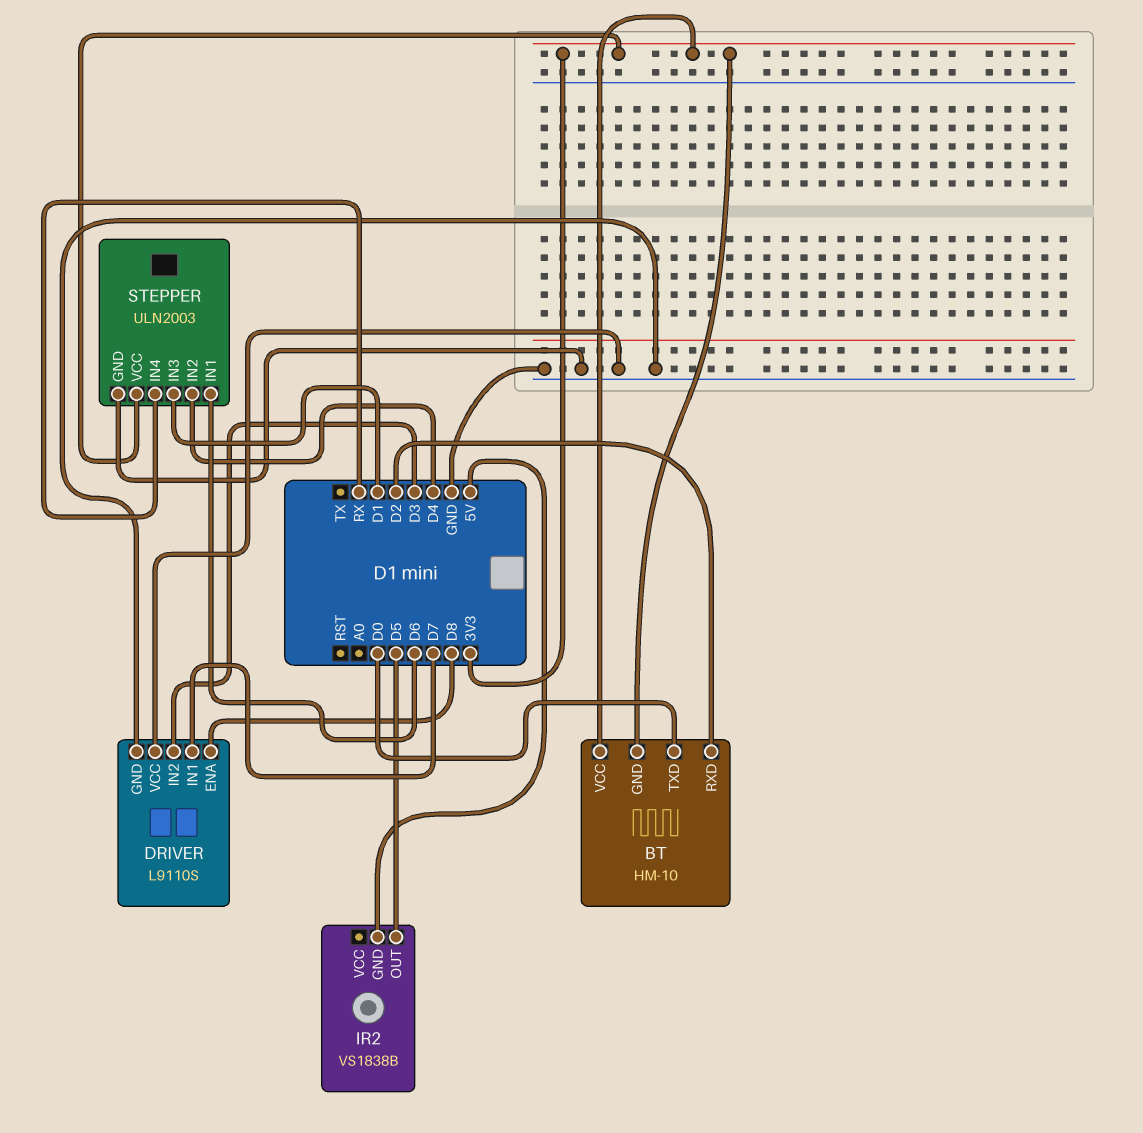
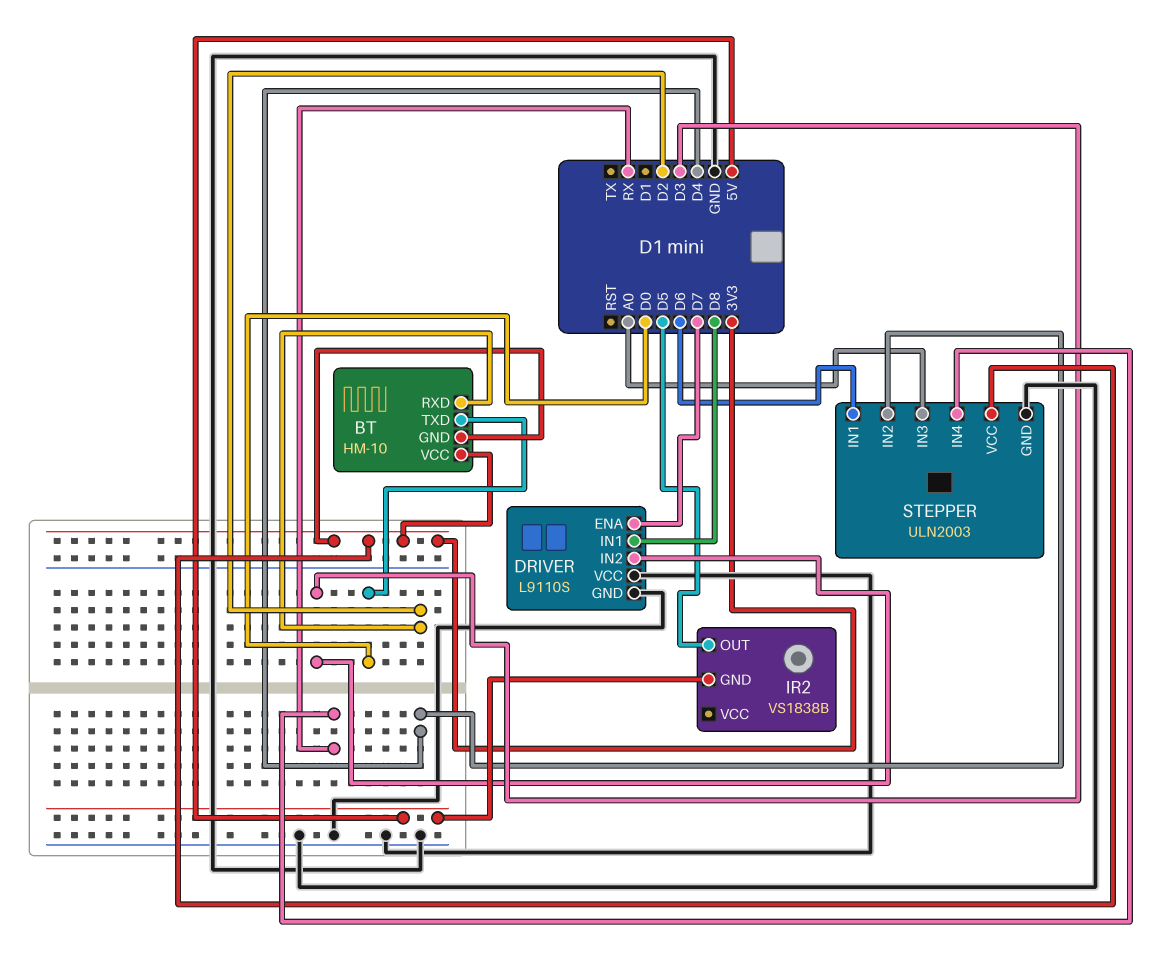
DRIVER pin ENA: D8 -> D7
DRIVER pin IN1: D7 -> D8
STEPPER pin IN3: D1 -> A0

